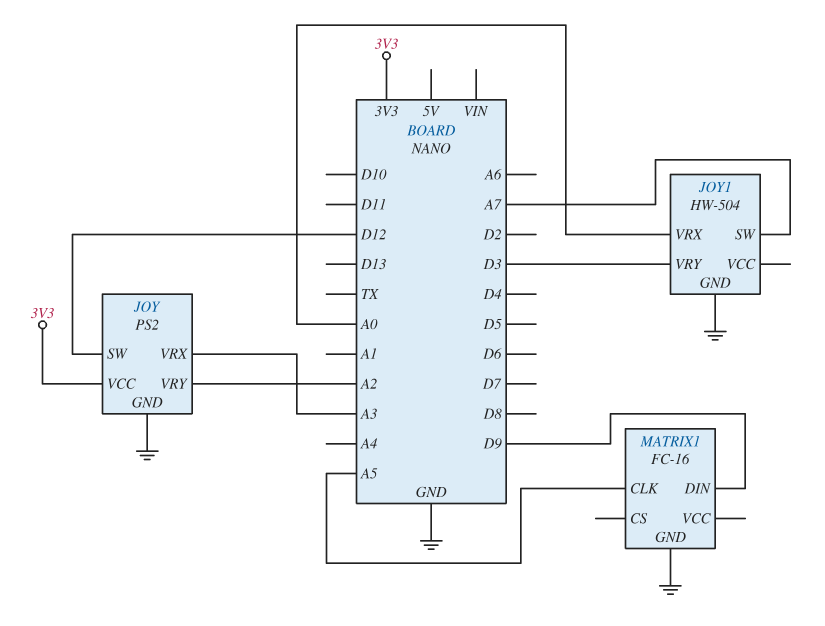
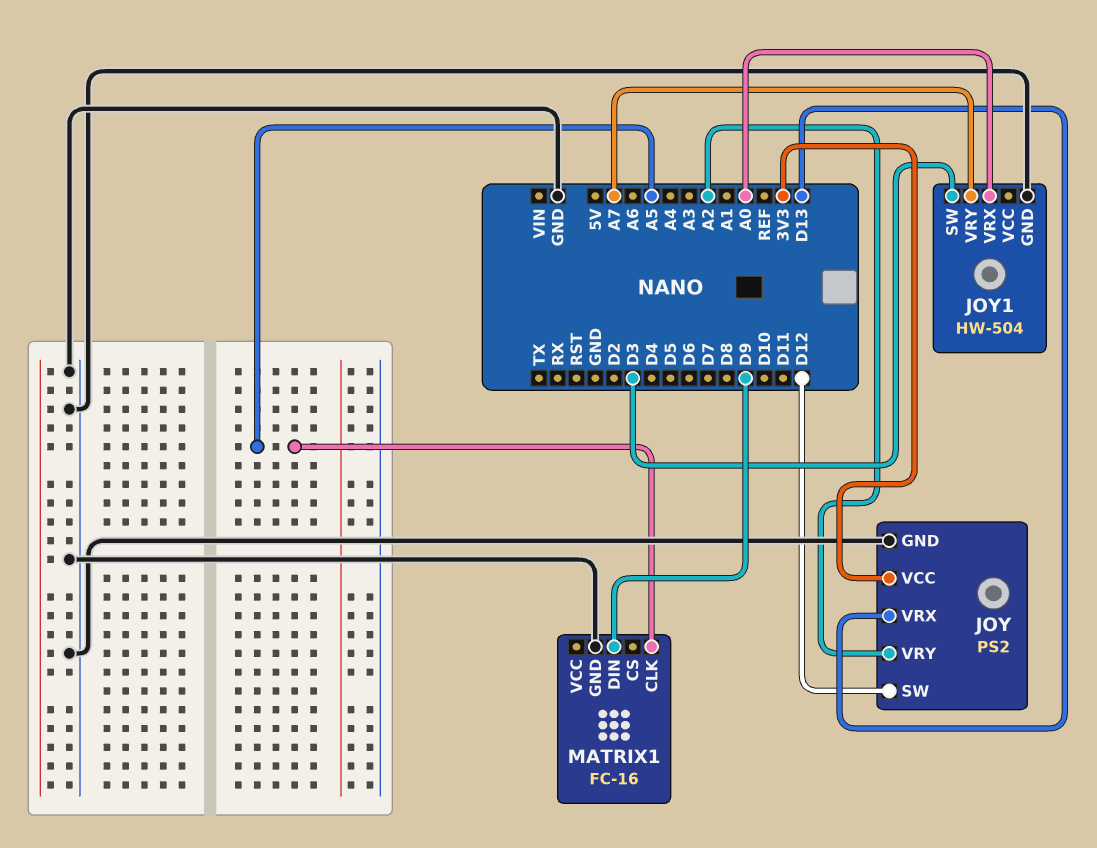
JOY pin VRX: A3 -> D13
JOY1 pin SW: A7 -> D3
JOY1 pin VRY: D3 -> A7

